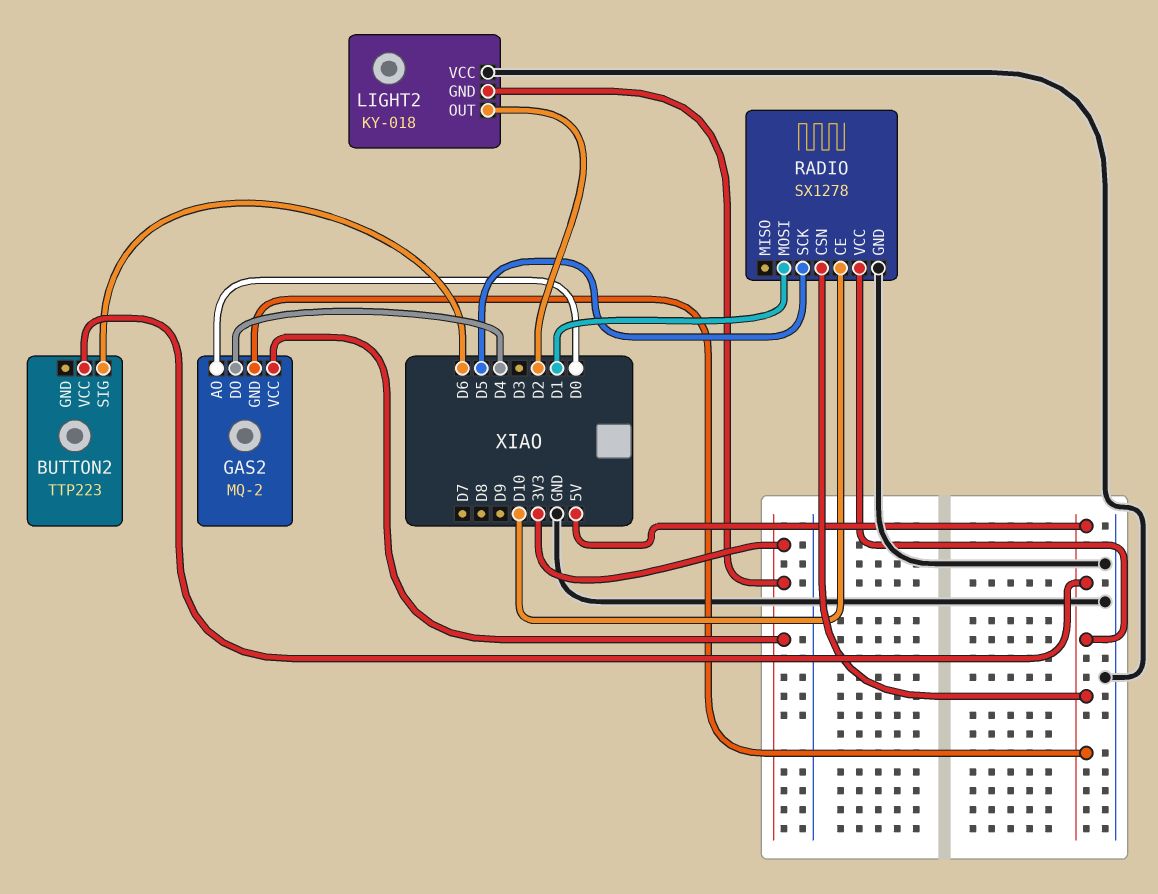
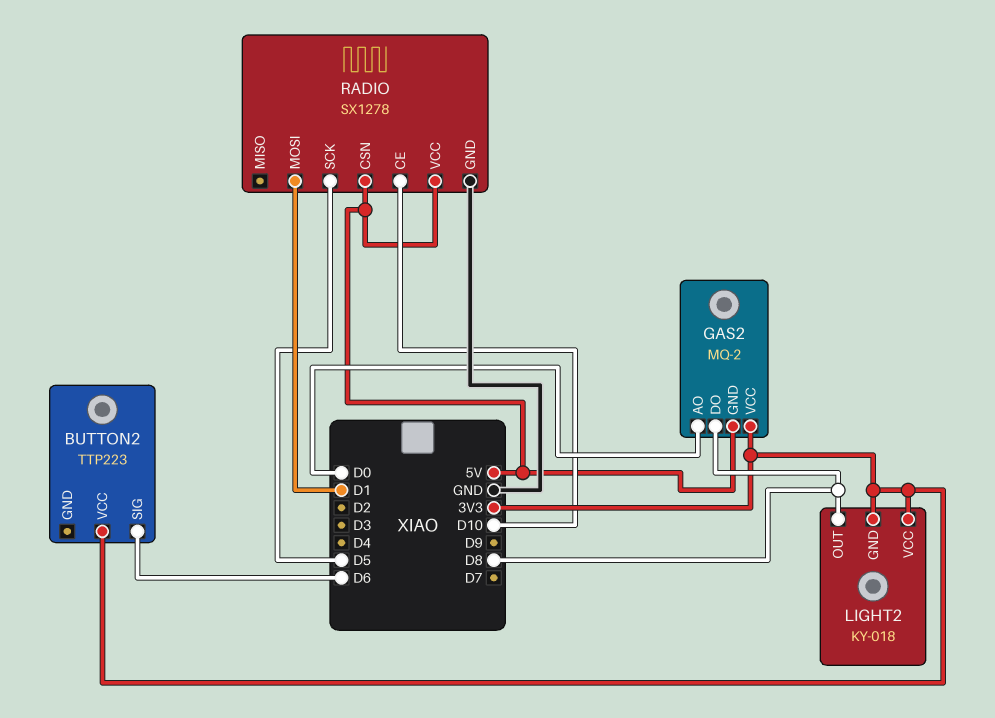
BUTTON2 pin VCC: 5V -> 3V3
GAS2 pin DO: D4 -> D8
LIGHT2 pin OUT: D2 -> D8
LIGHT2 pin VCC: GND -> 3V3

